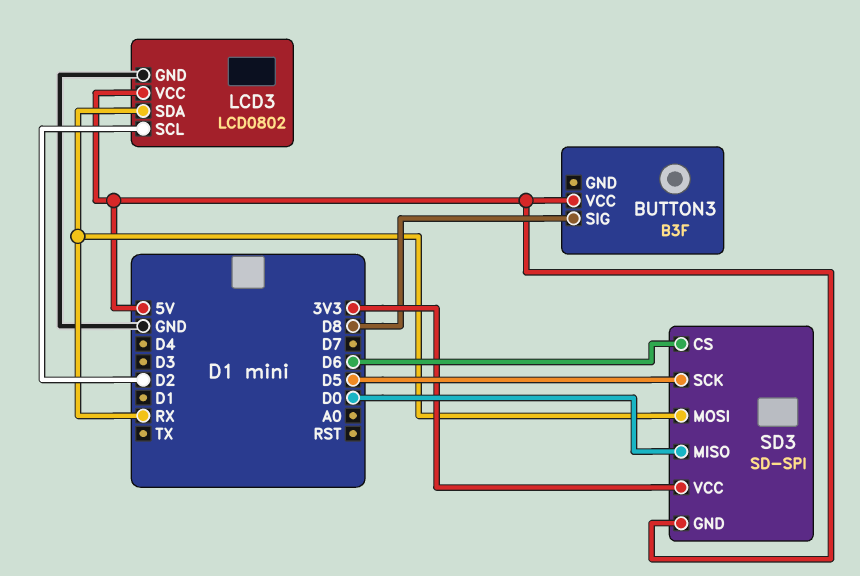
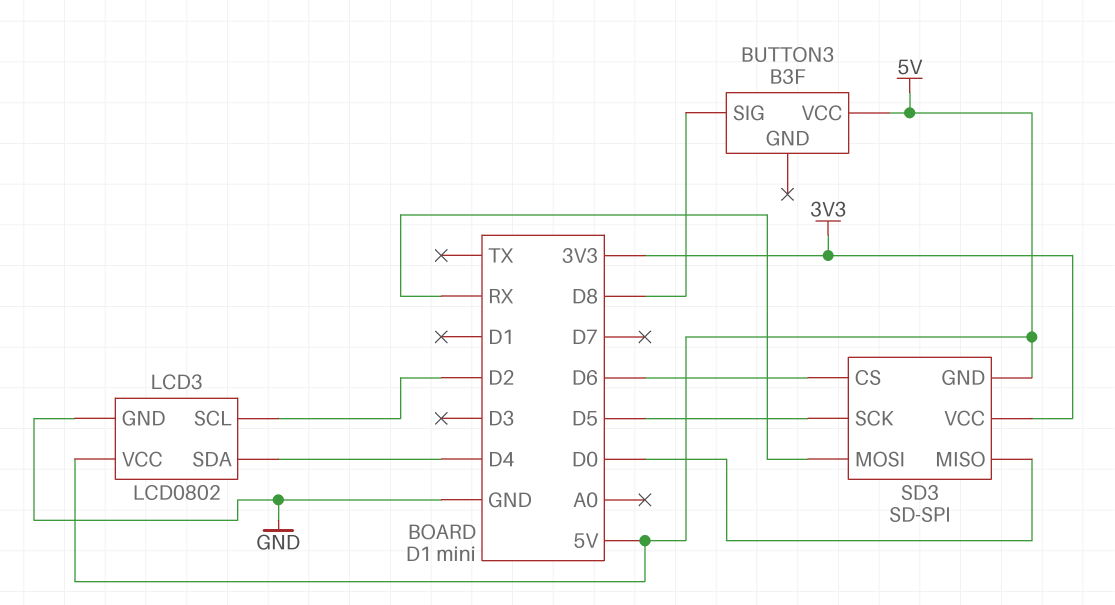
LCD3 pin SDA: RX -> D4

